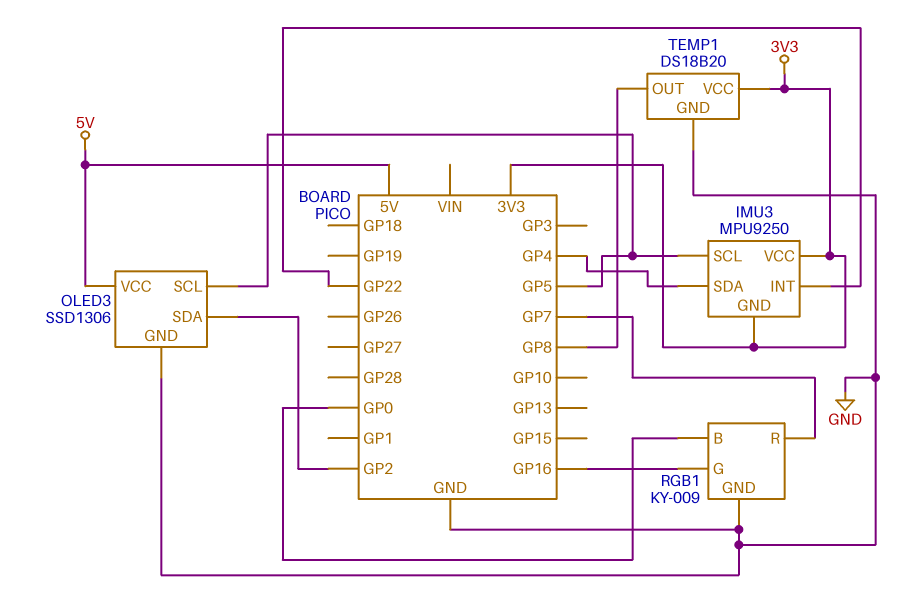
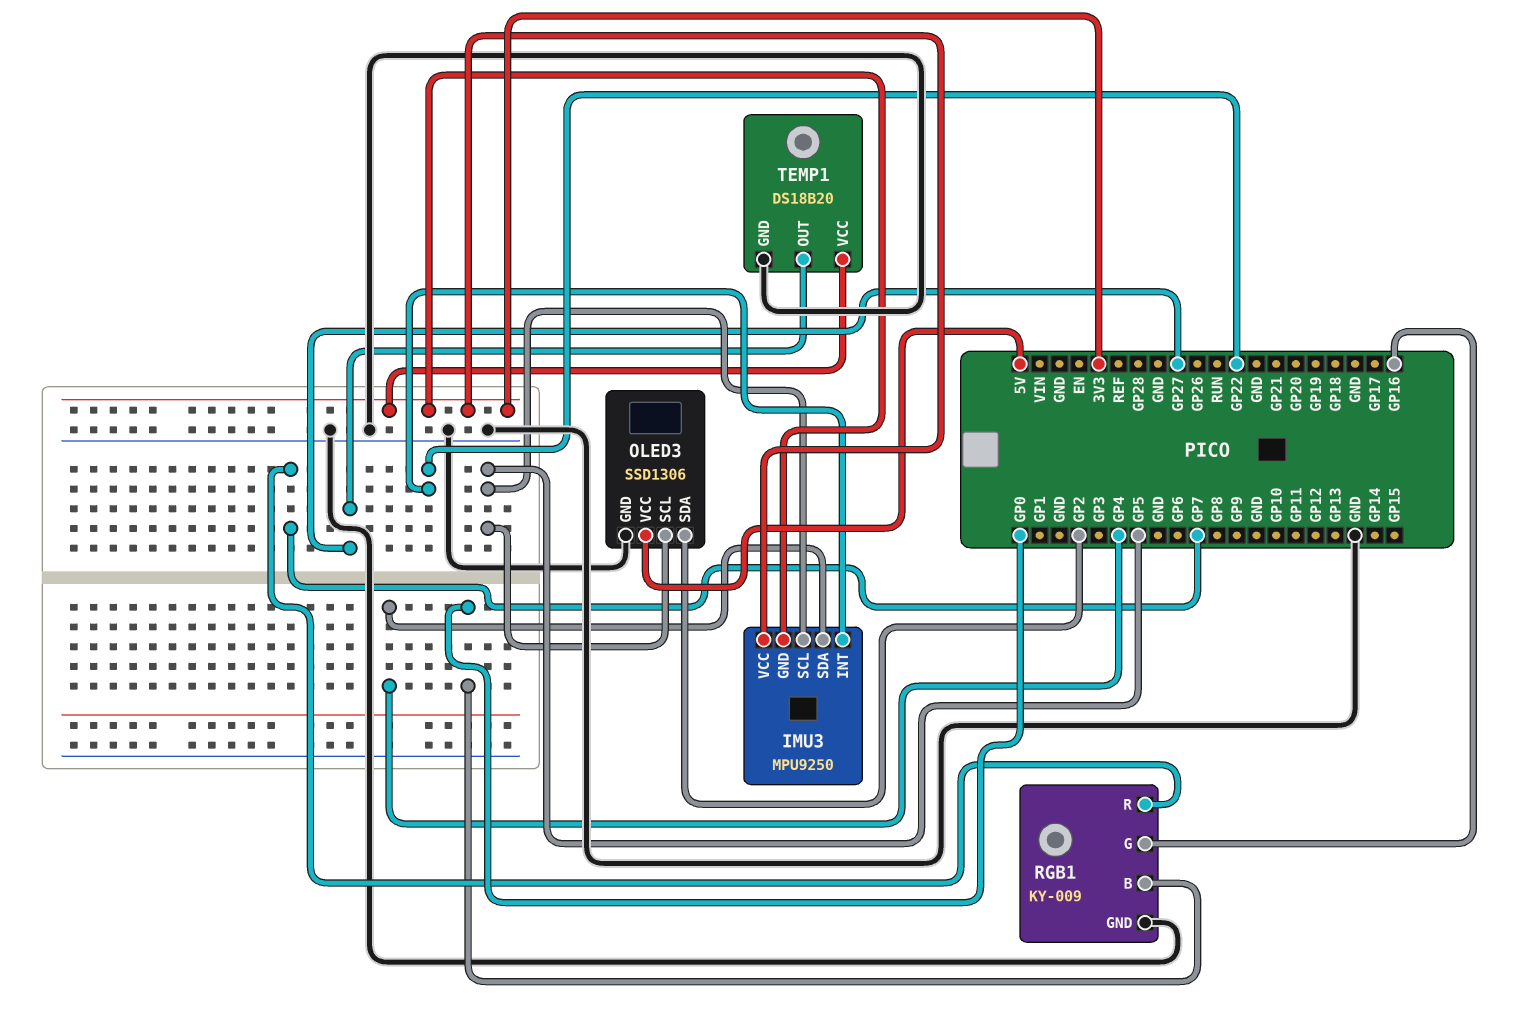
TEMP1 pin OUT: GP8 -> GP27

